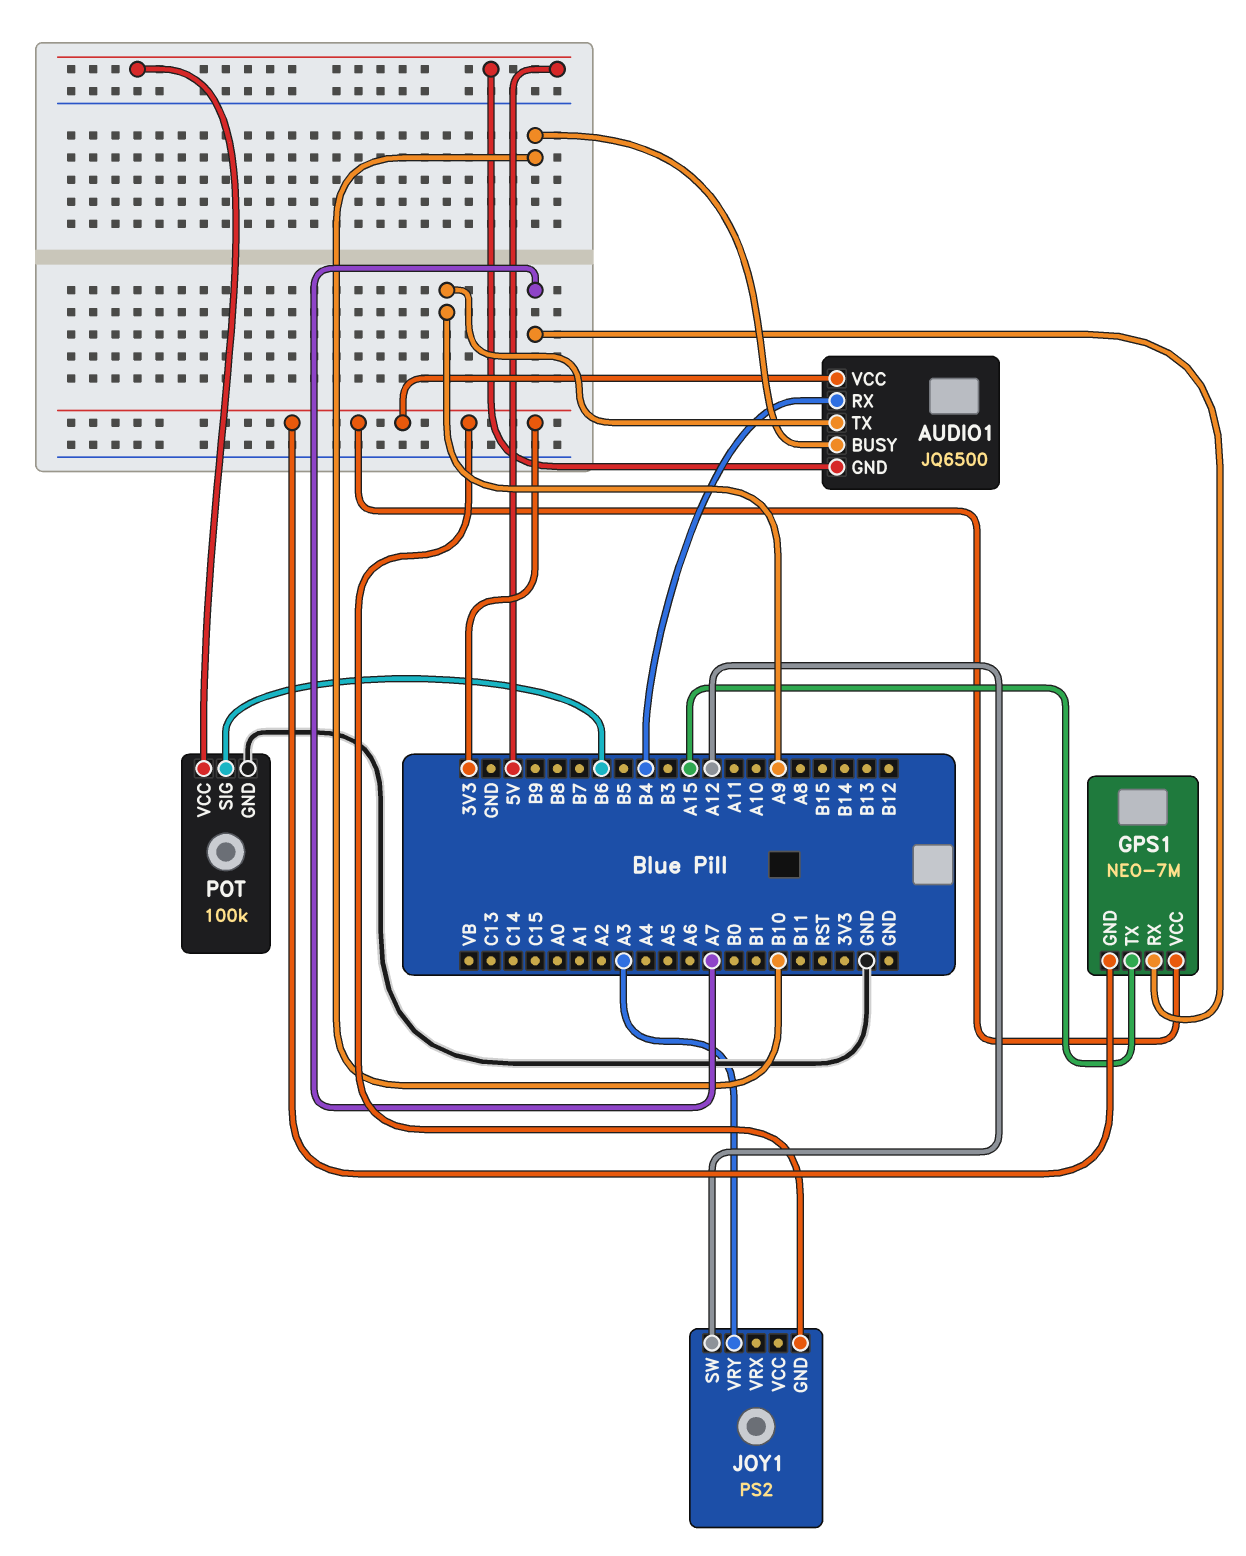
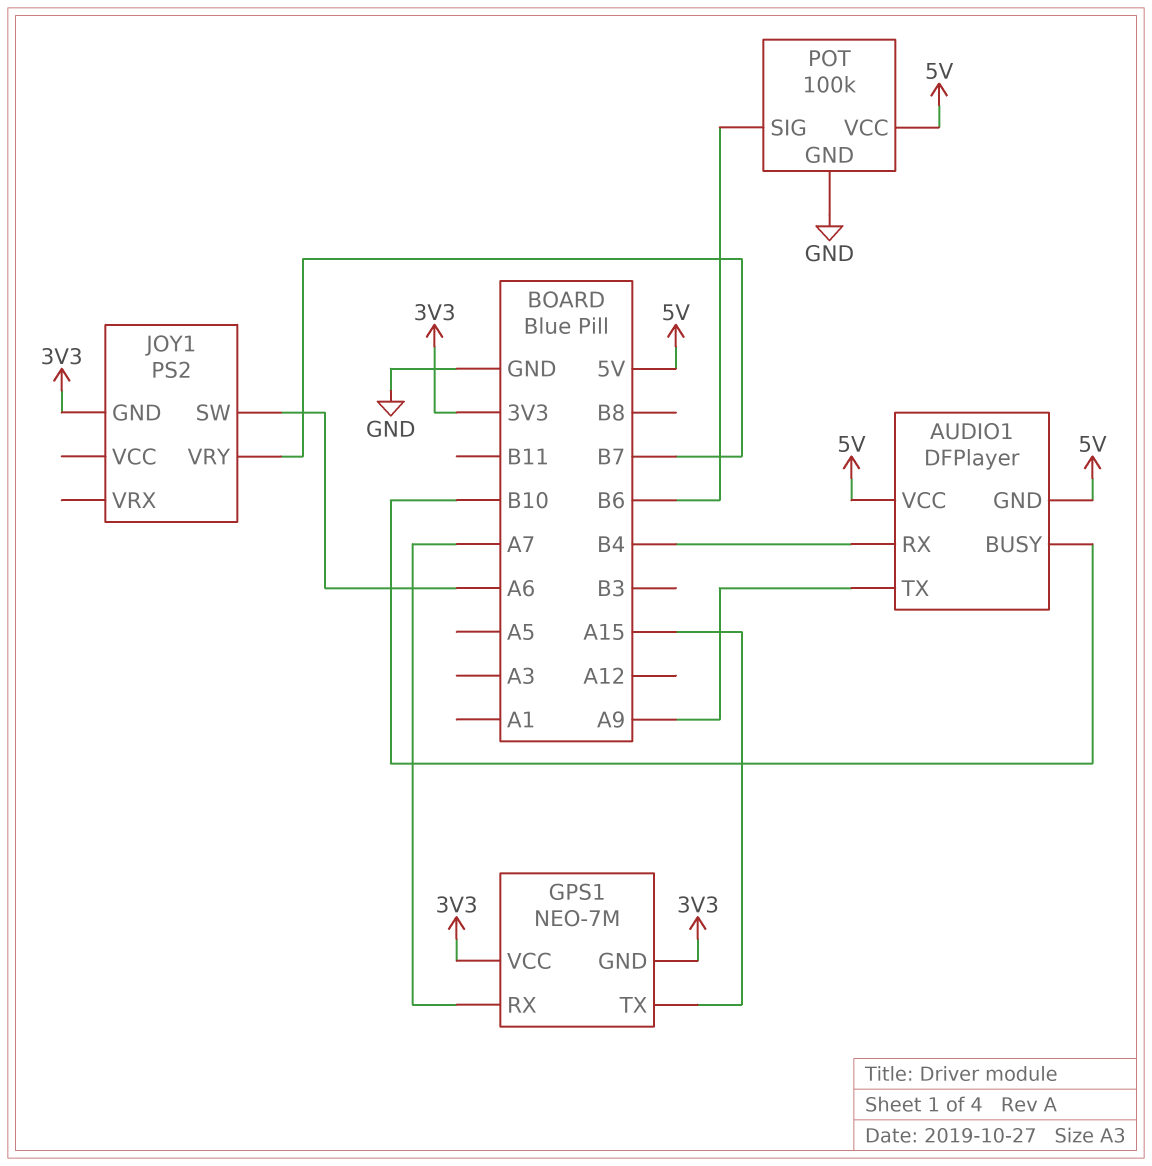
AUDIO1: JQ6500 -> DFPlayer
AUDIO1 pin VCC: 3V3 -> 5V
JOY1 pin SW: A12 -> A6
JOY1 pin VRY: A3 -> B7

